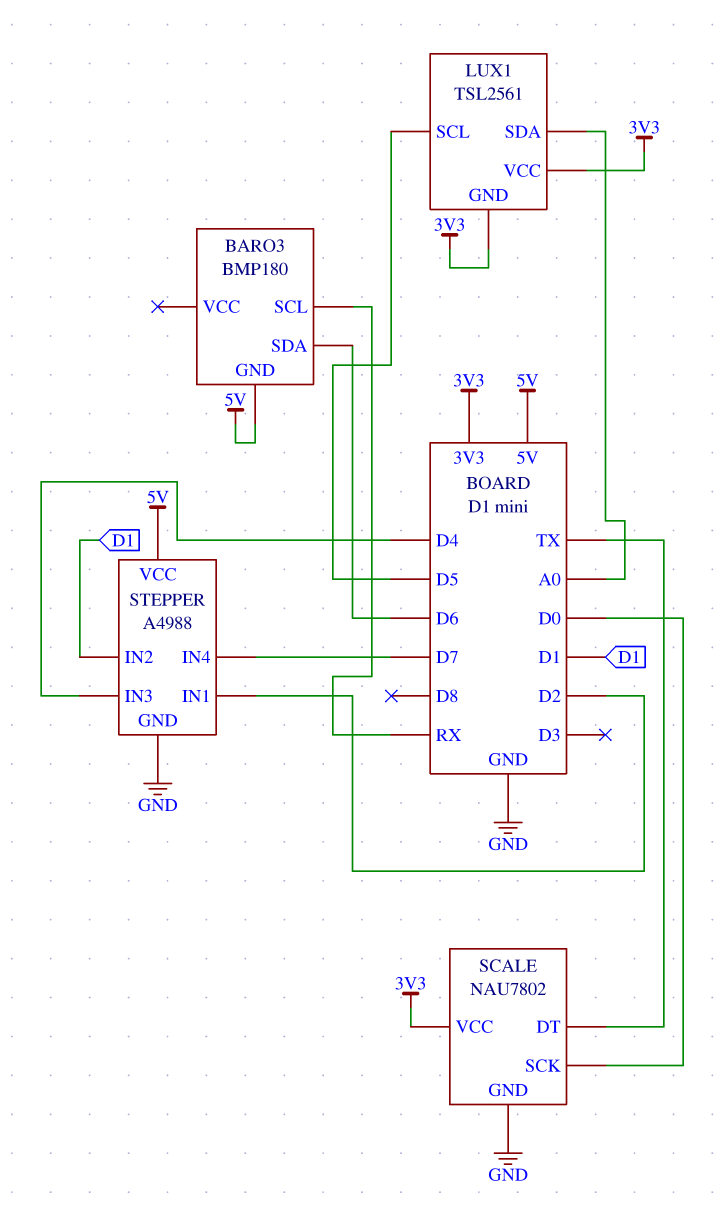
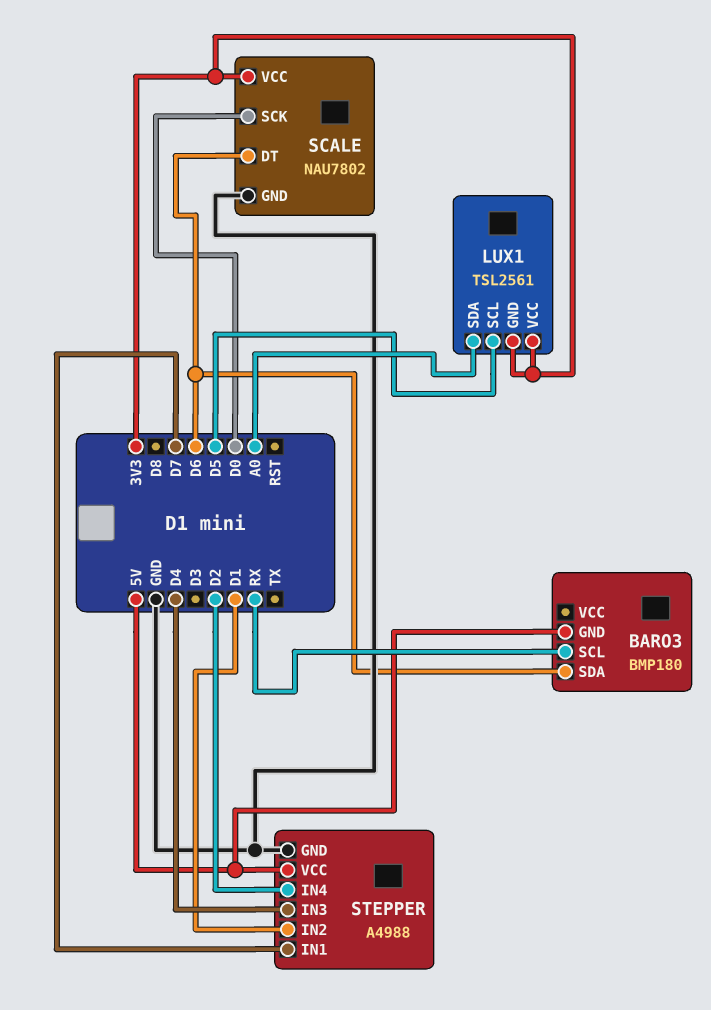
SCALE pin DT: TX -> D6
STEPPER pin IN1: D2 -> D7
STEPPER pin IN4: D7 -> D2

